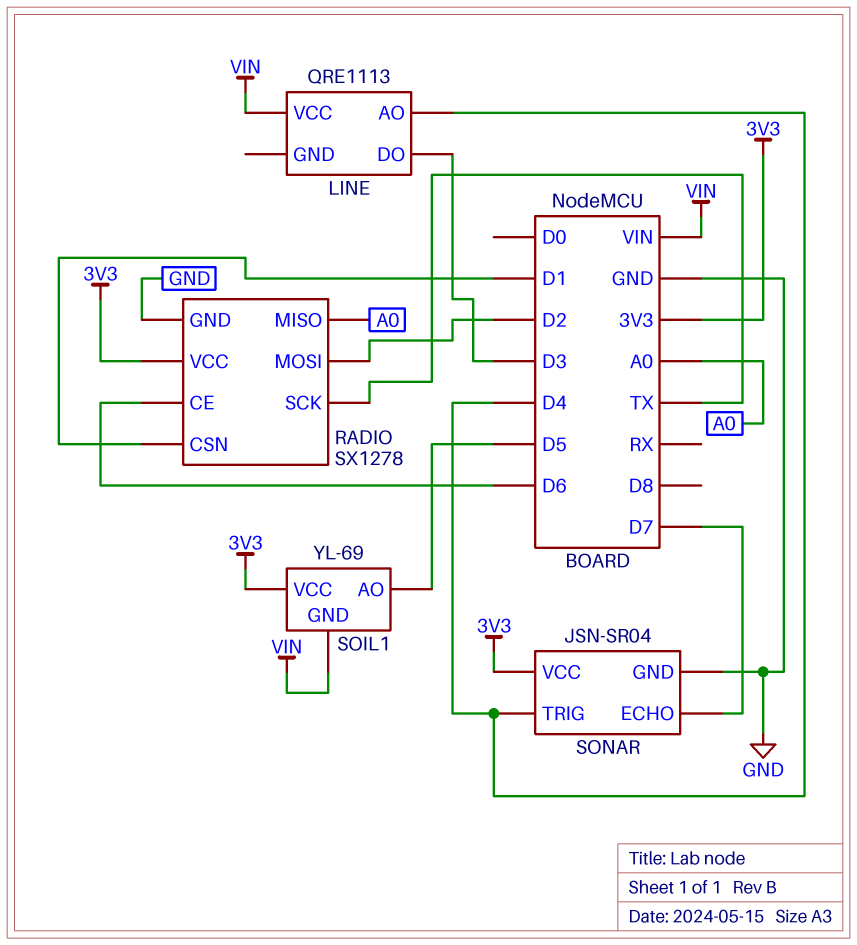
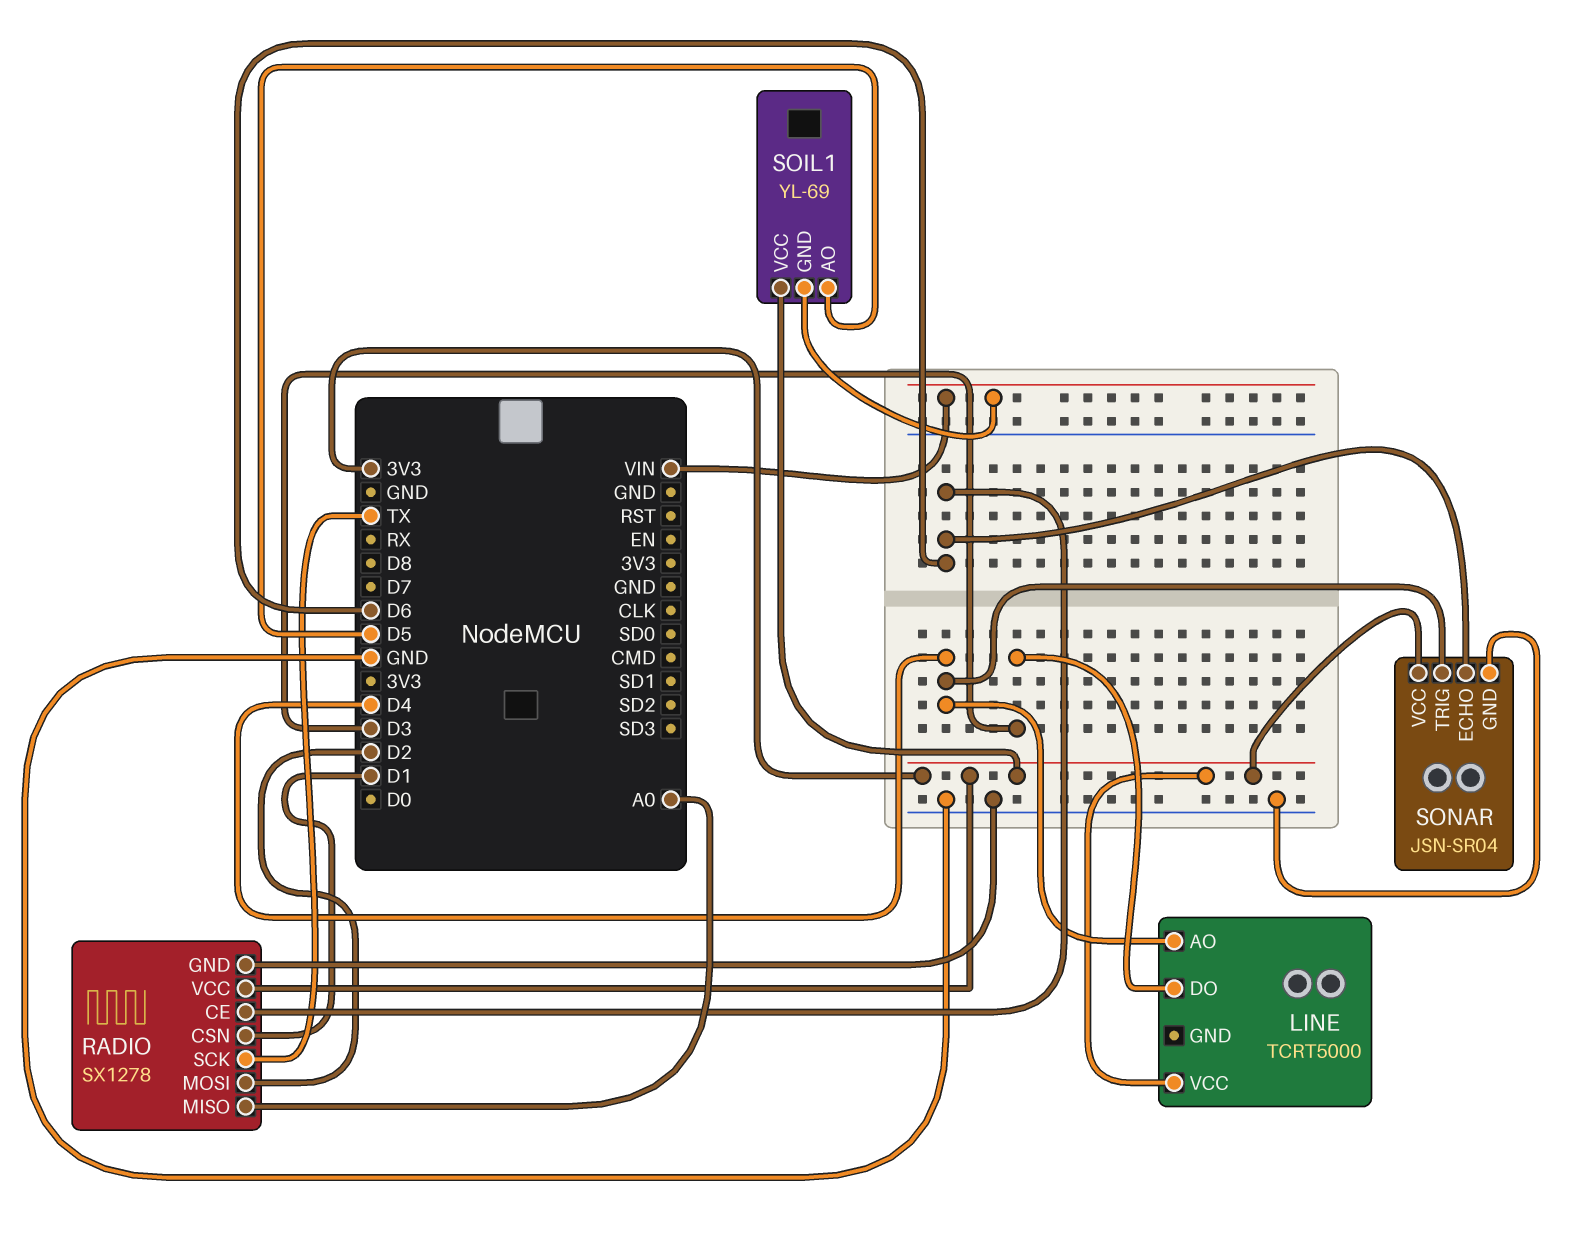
LINE: QRE1113 -> TCRT5000
LINE pin VCC: VIN -> 3V3
SONAR pin ECHO: D7 -> D6

